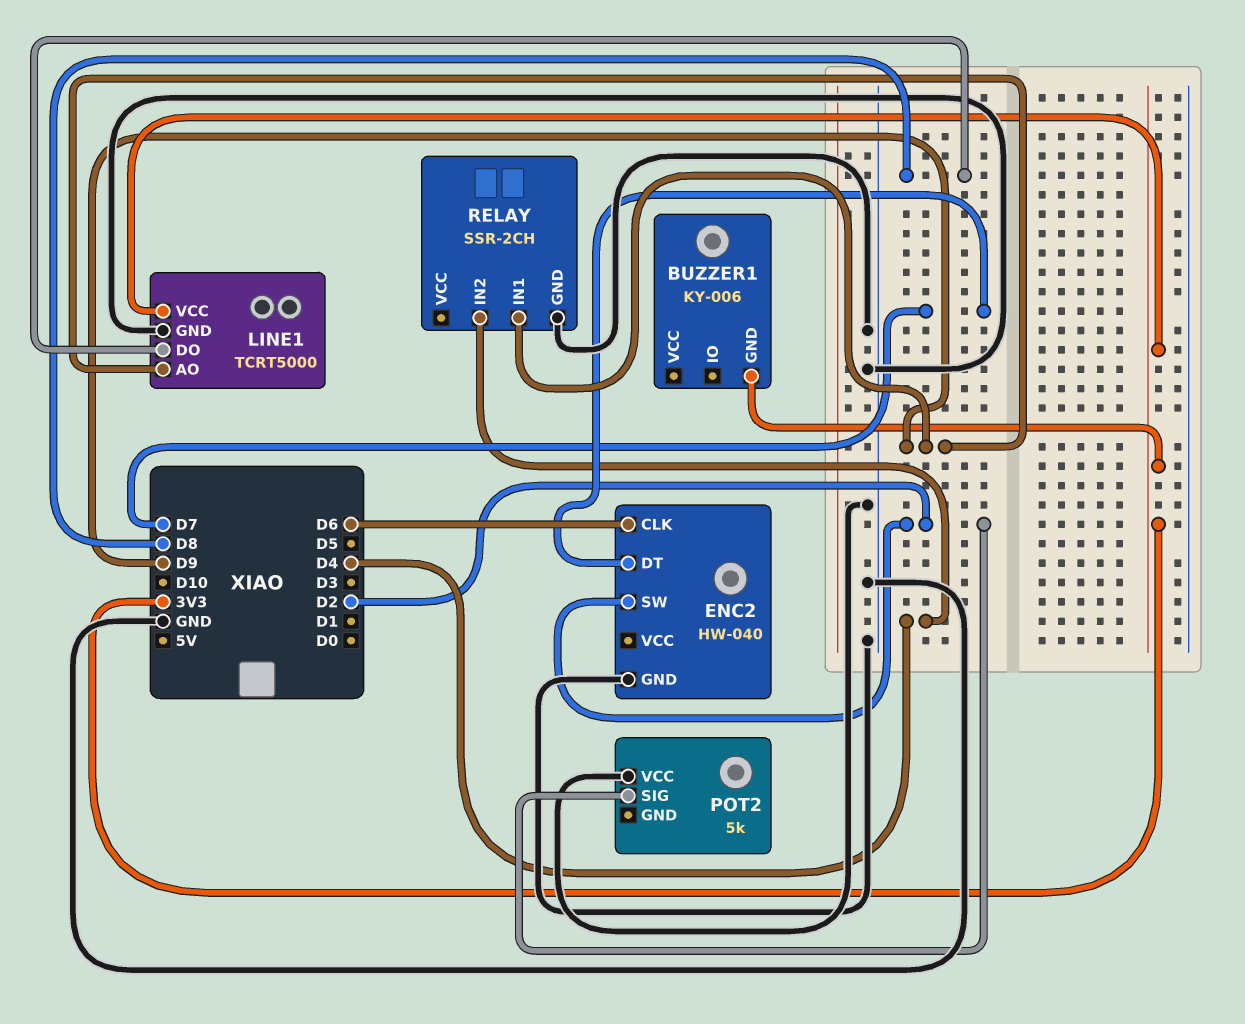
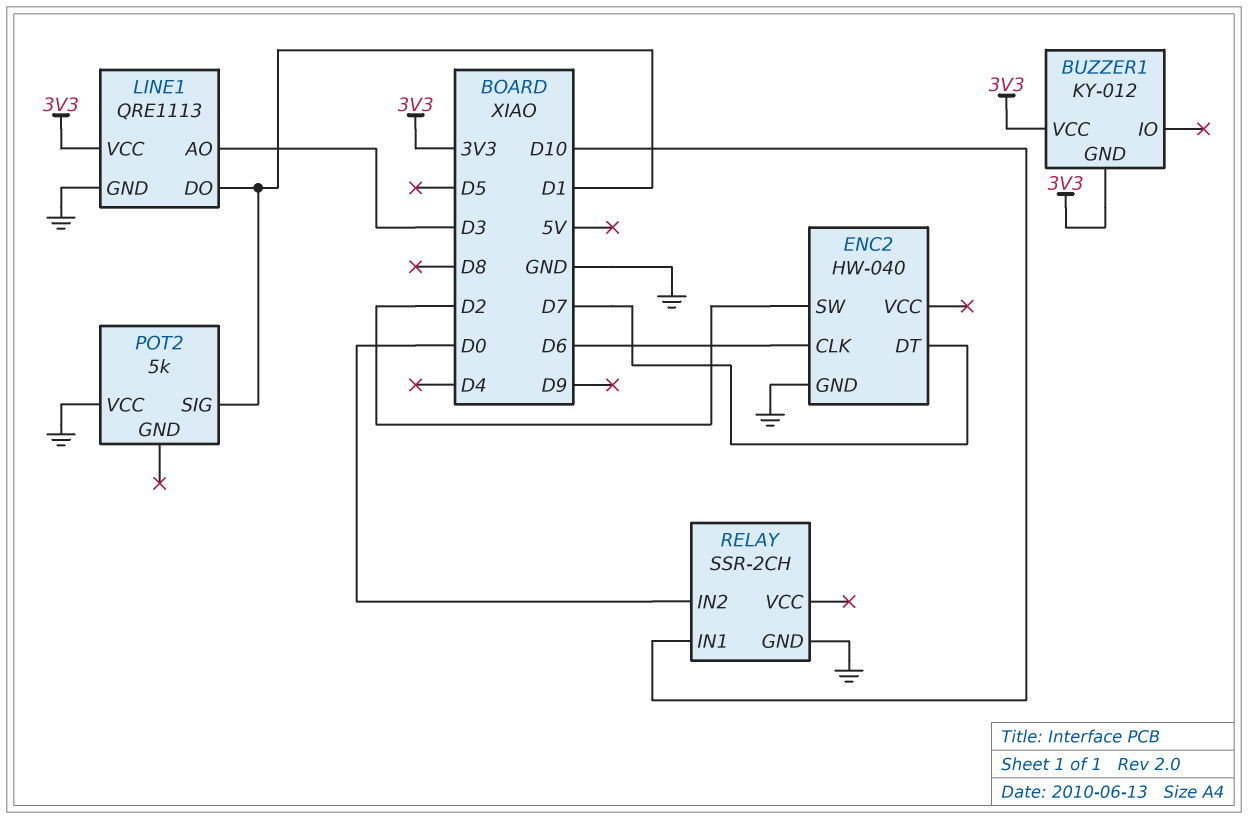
BUZZER1: KY-006 -> KY-012
BUZZER1 pin VCC: none -> 3V3
LINE1: TCRT5000 -> QRE1113
LINE1 pin AO: D9 -> D3
LINE1 pin DO: D8 -> D1
POT2 pin SIG: D2 -> D1
RELAY pin IN1: D9 -> D10
RELAY pin IN2: D4 -> D0

